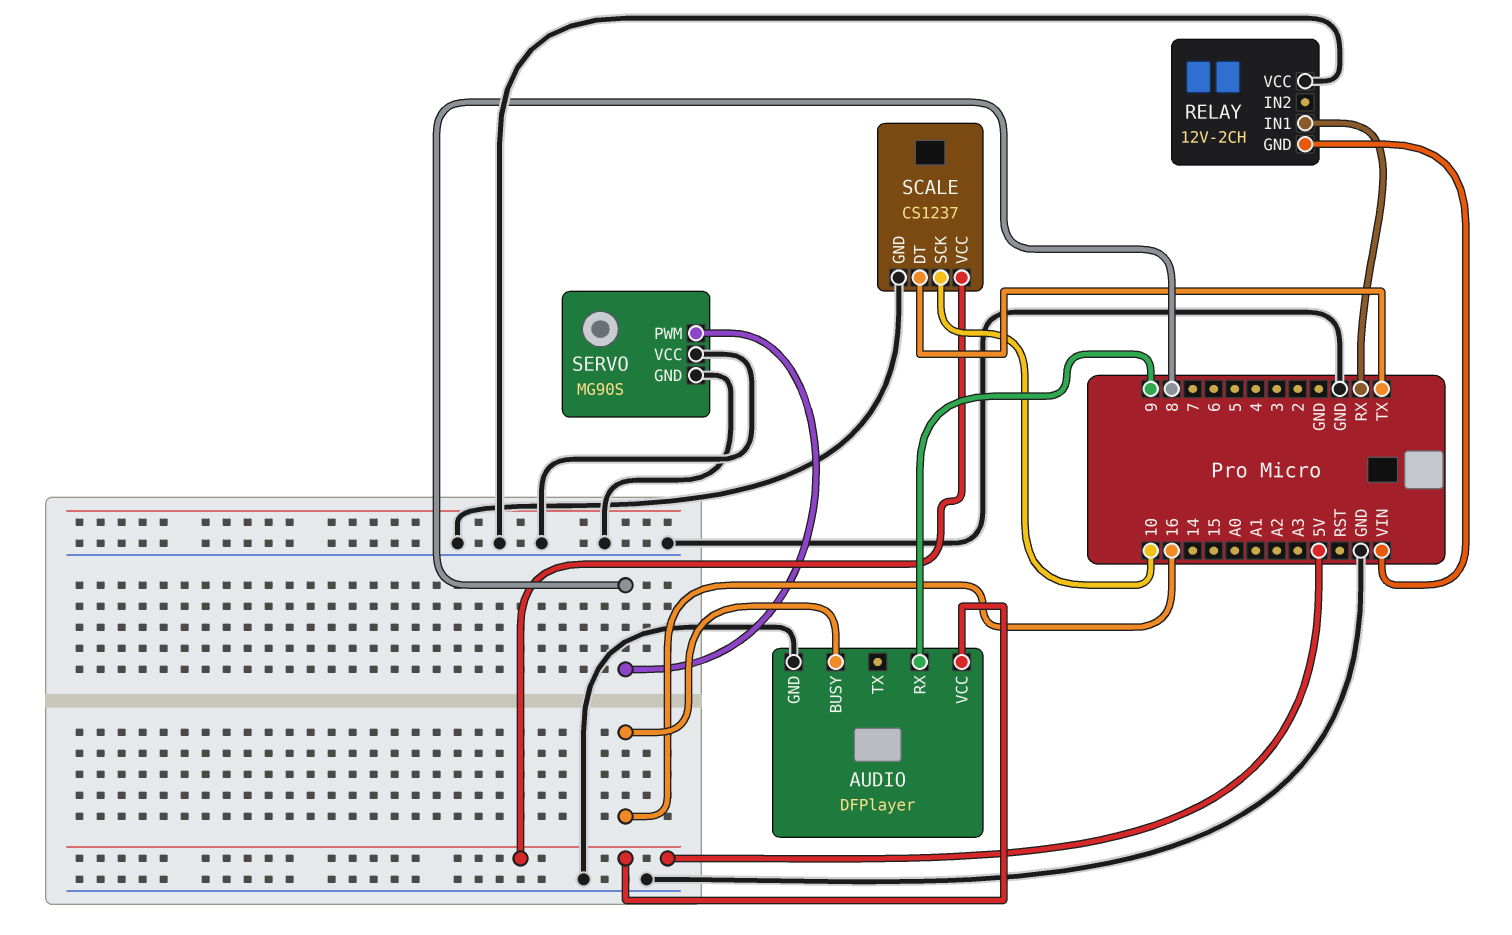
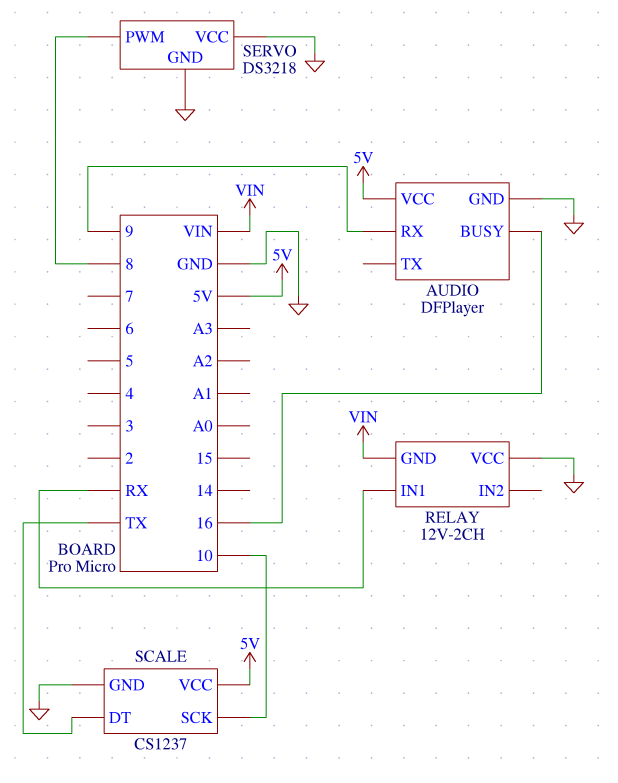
SERVO: MG90S -> DS3218

